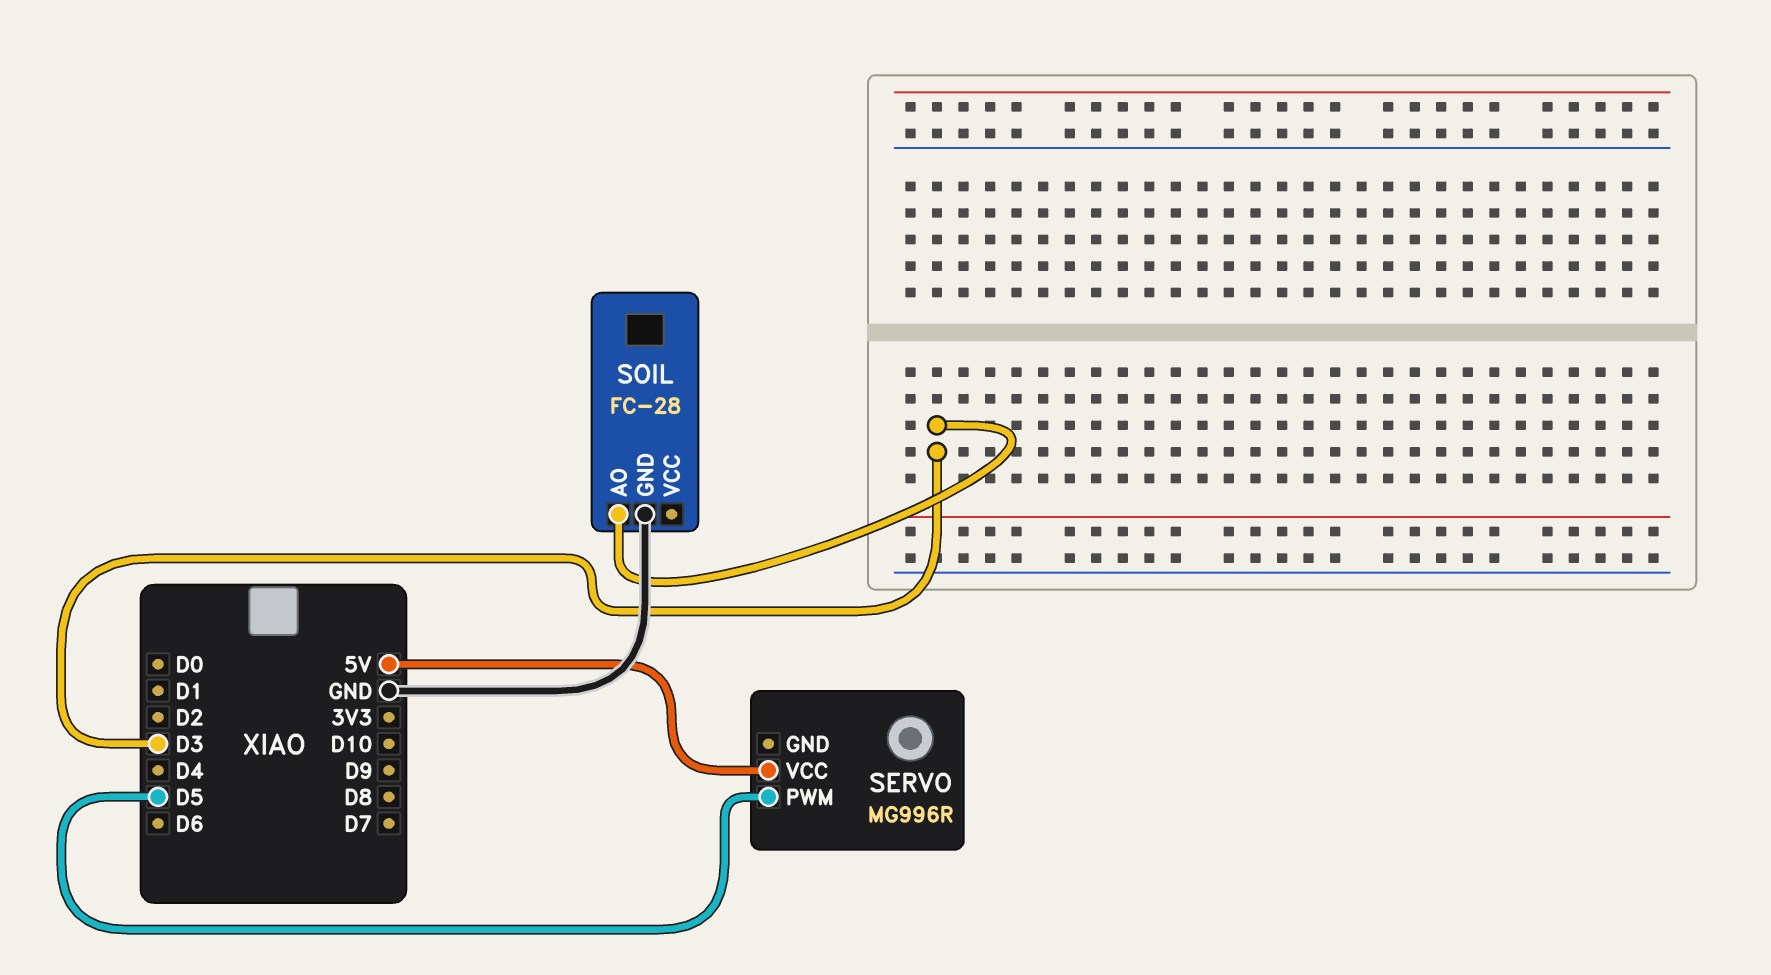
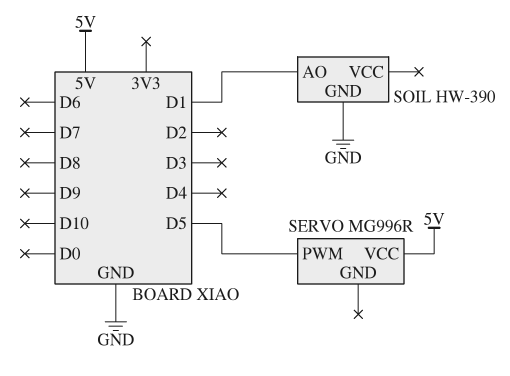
SOIL: FC-28 -> HW-390
SOIL pin AO: D3 -> D1

